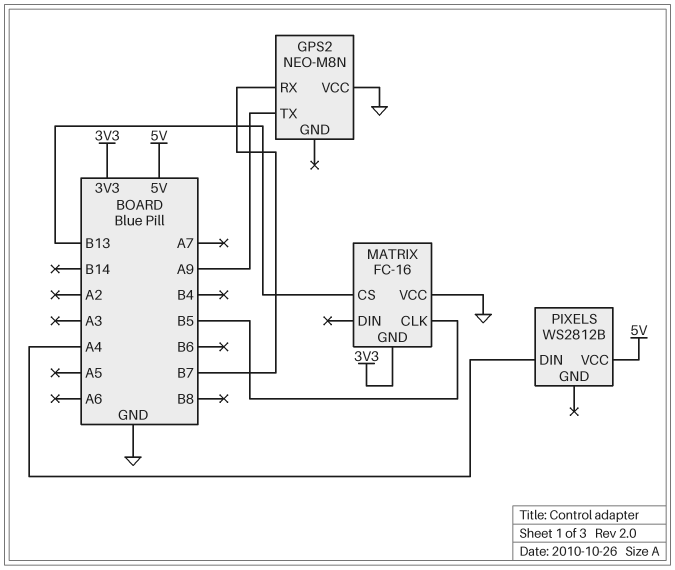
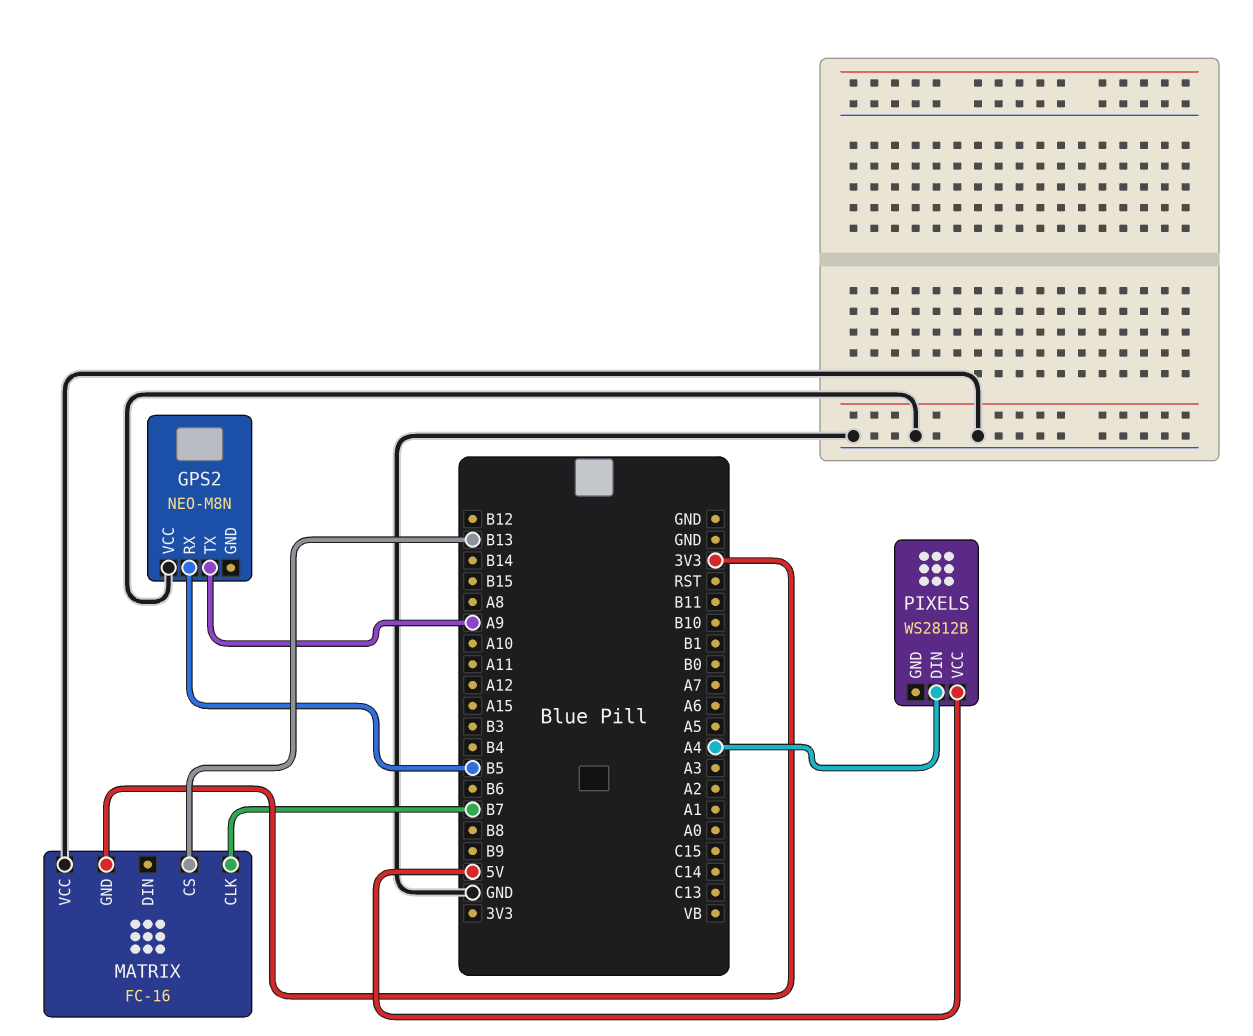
GPS2 pin RX: B7 -> B5
MATRIX pin CLK: B5 -> B7

